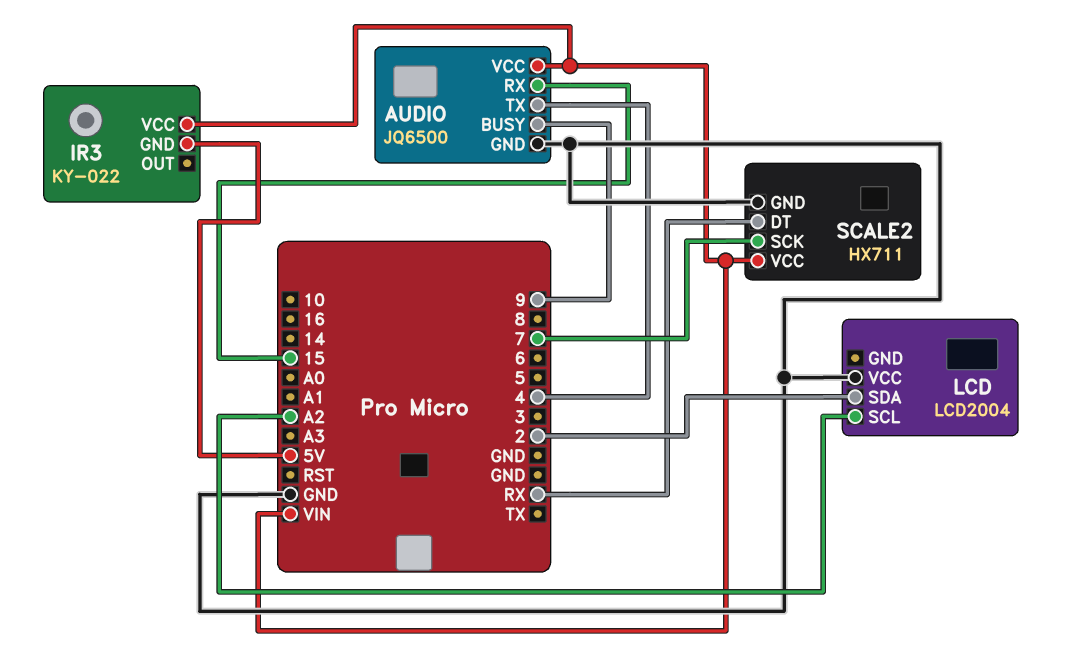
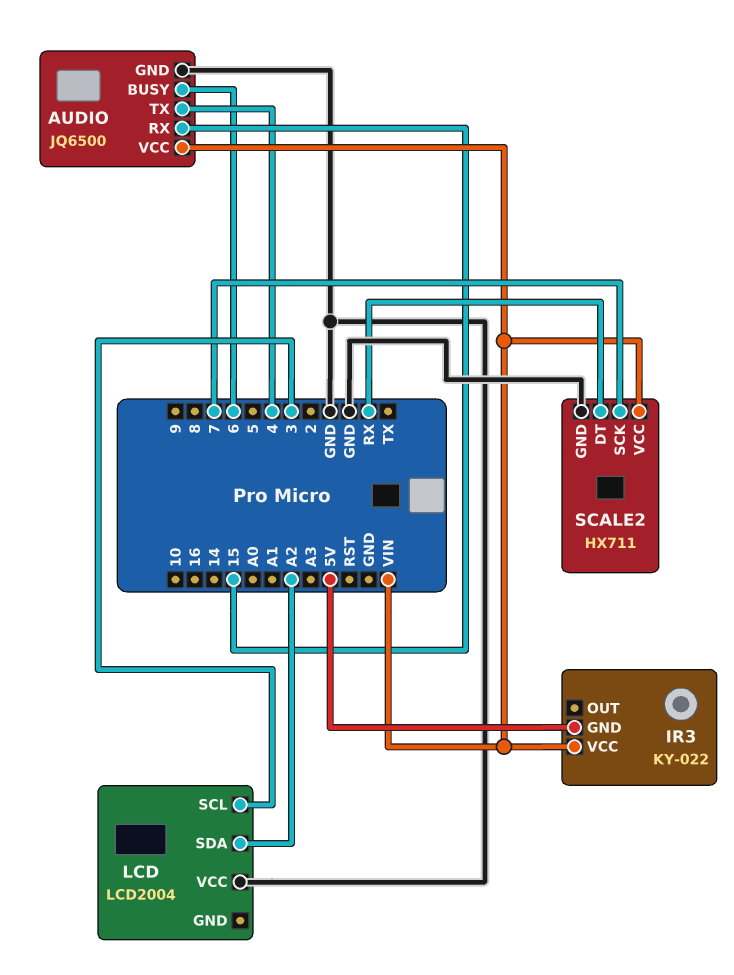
AUDIO pin BUSY: 9 -> 6
LCD pin SCL: A2 -> 3
LCD pin SDA: 2 -> A2

